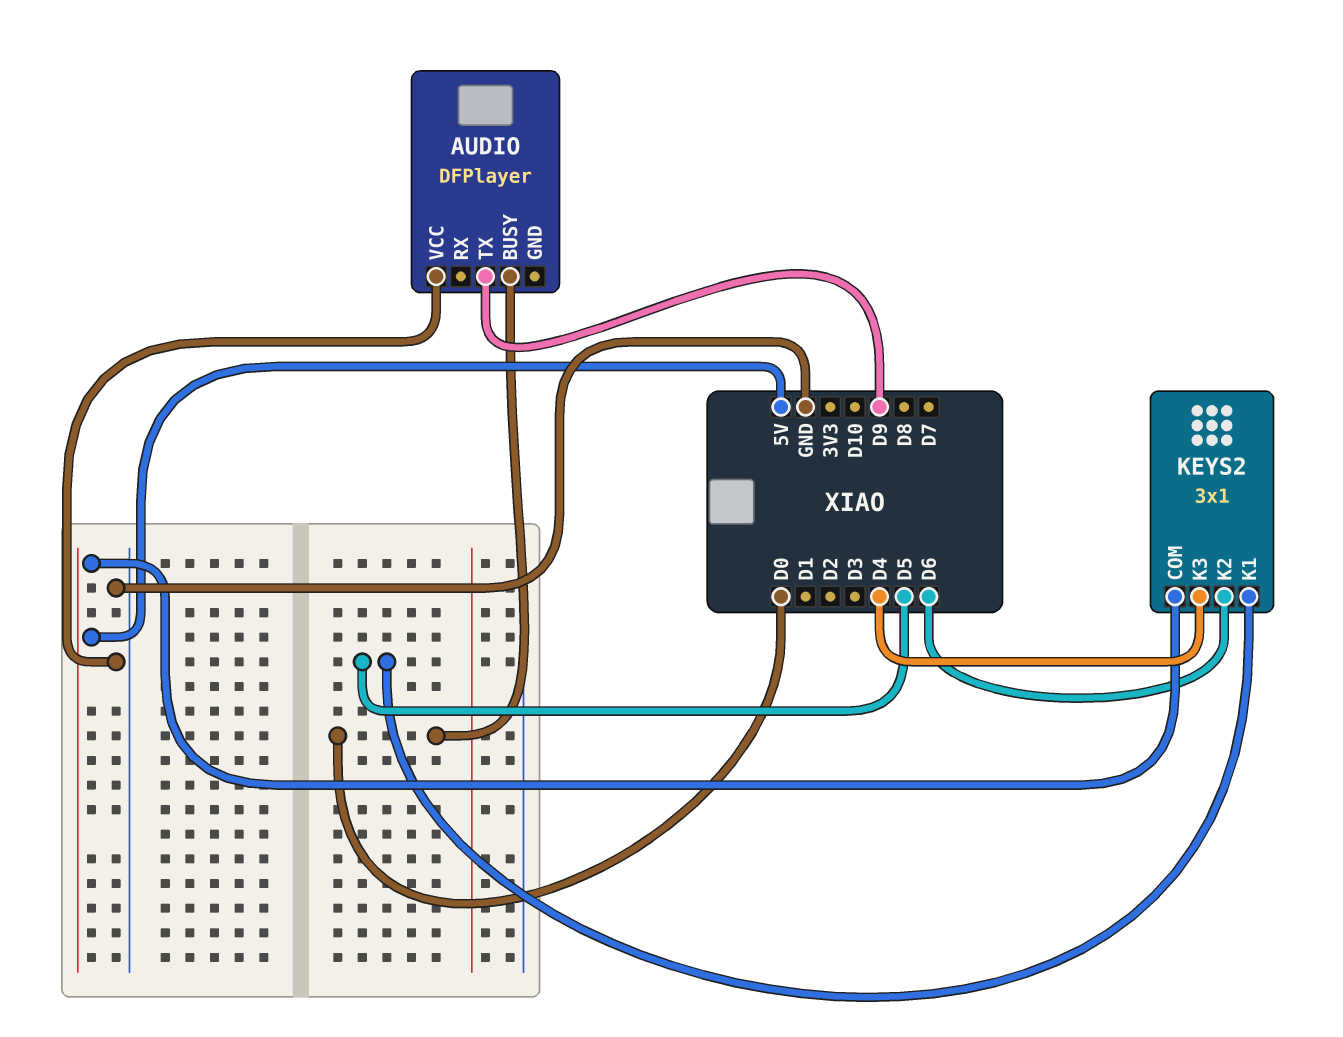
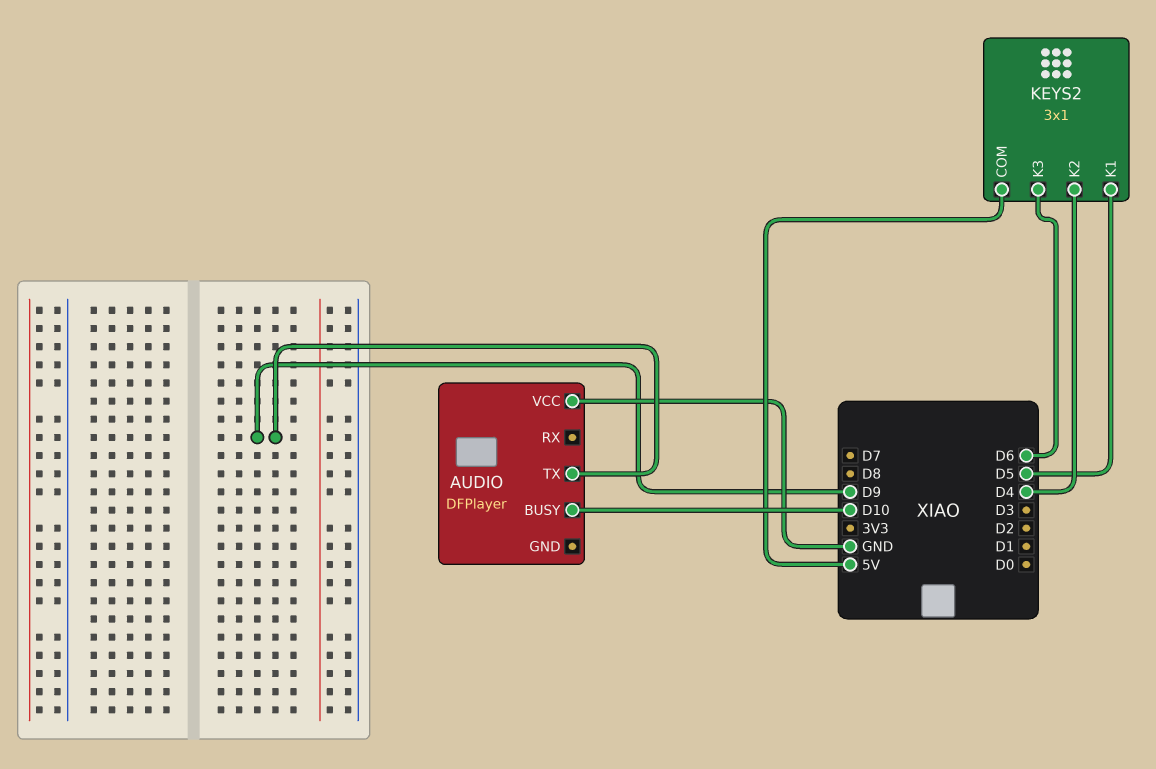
AUDIO pin BUSY: D0 -> D10
KEYS2 pin K2: D6 -> D4
KEYS2 pin K3: D4 -> D6

